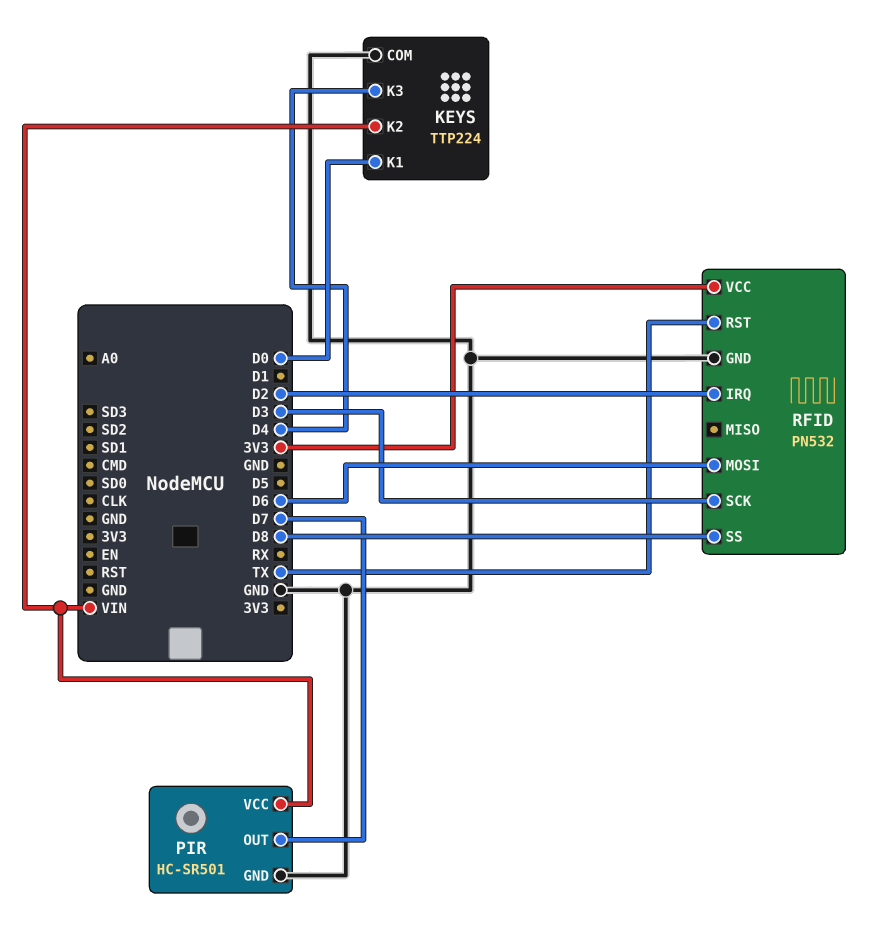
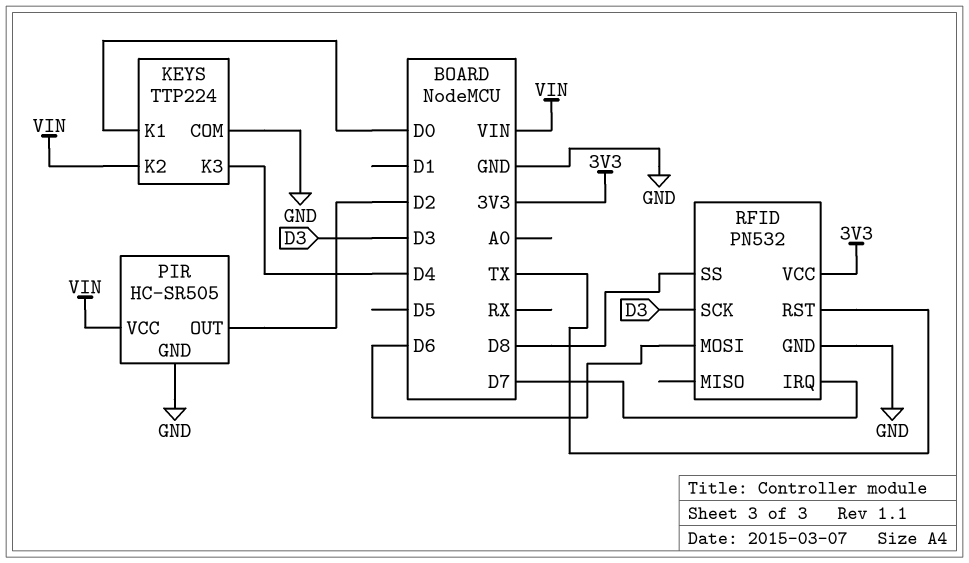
PIR: HC-SR501 -> HC-SR505
PIR pin OUT: D7 -> D2
RFID pin IRQ: D2 -> D7

